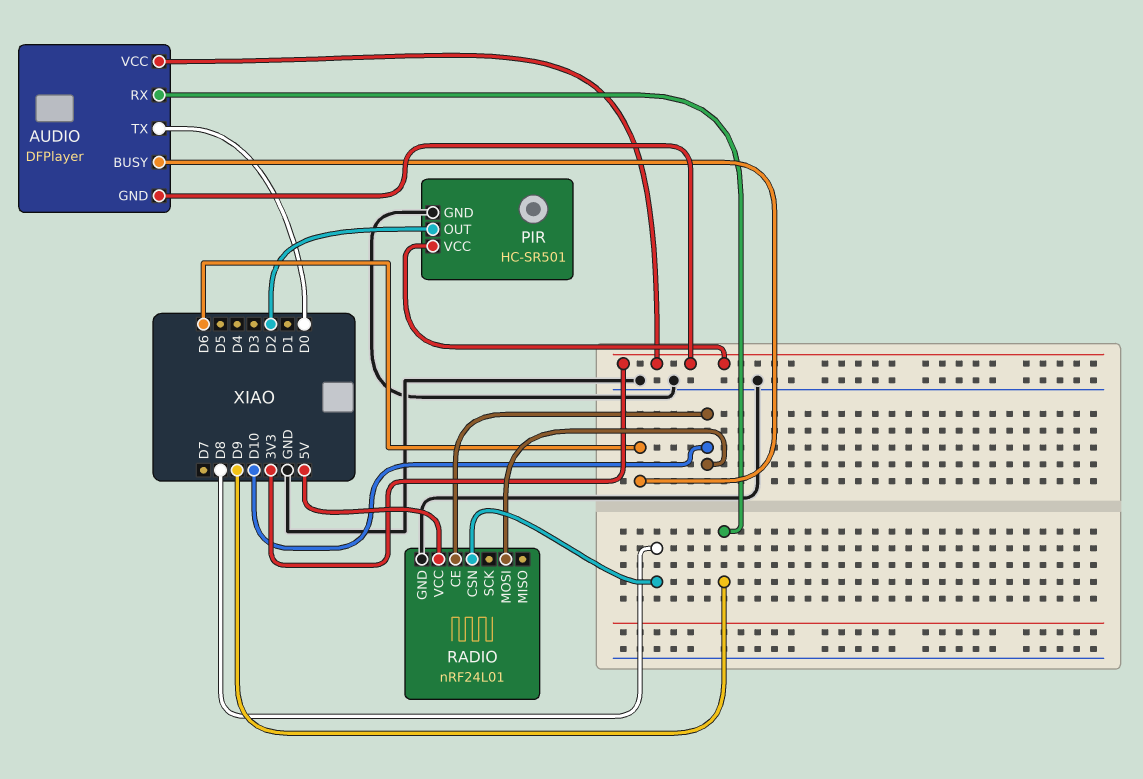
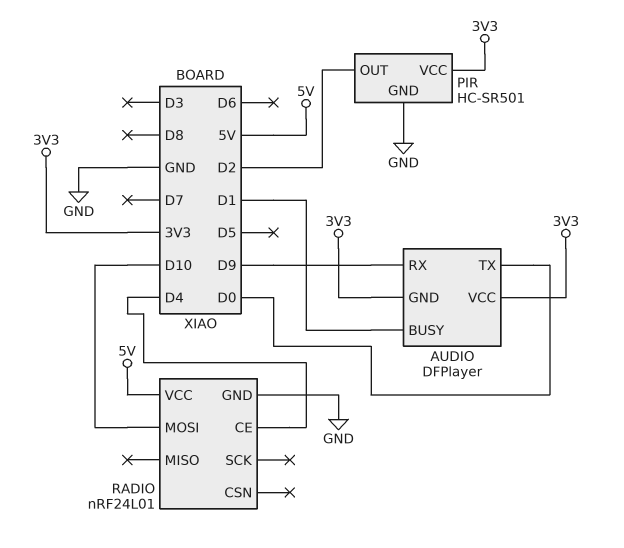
AUDIO pin BUSY: D6 -> D1
RADIO pin CE: D10 -> D4
RADIO pin CSN: D8 -> none

